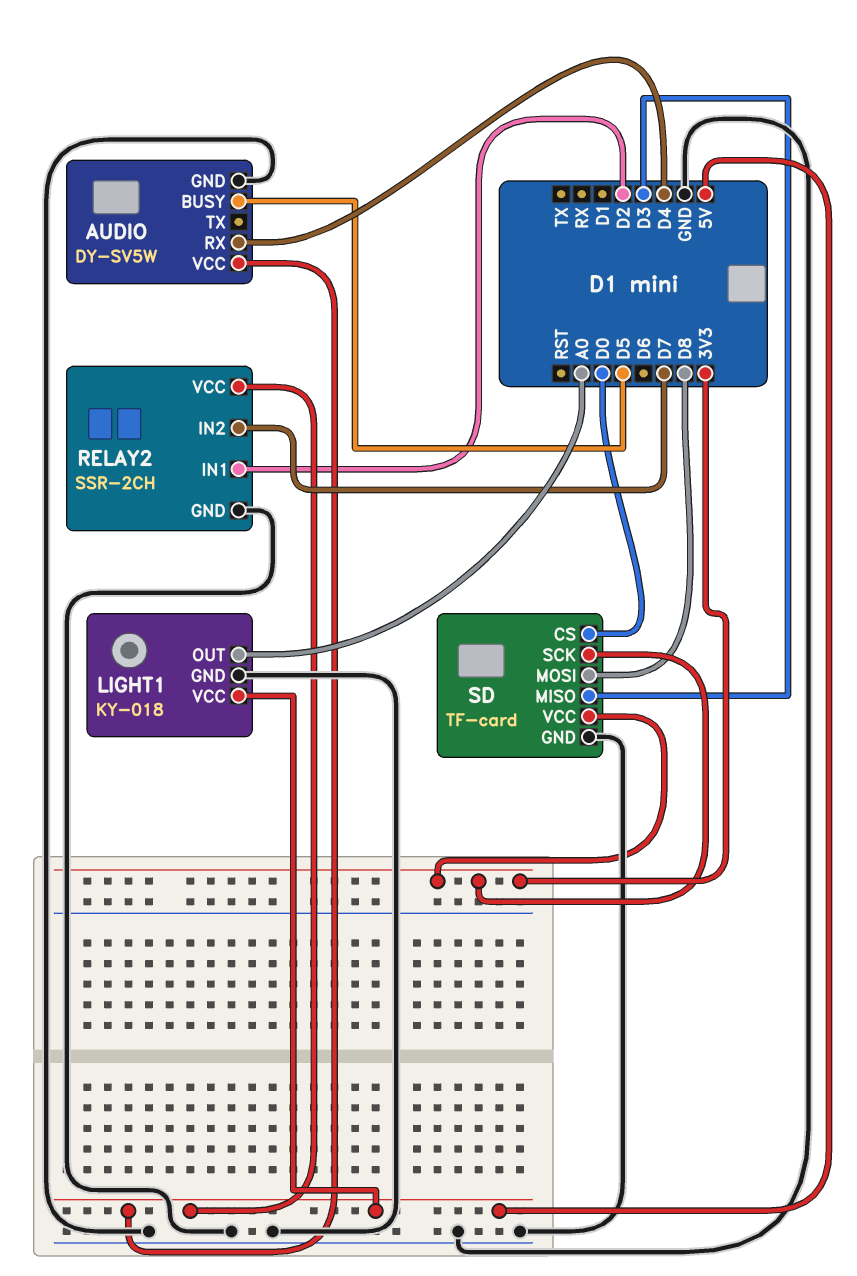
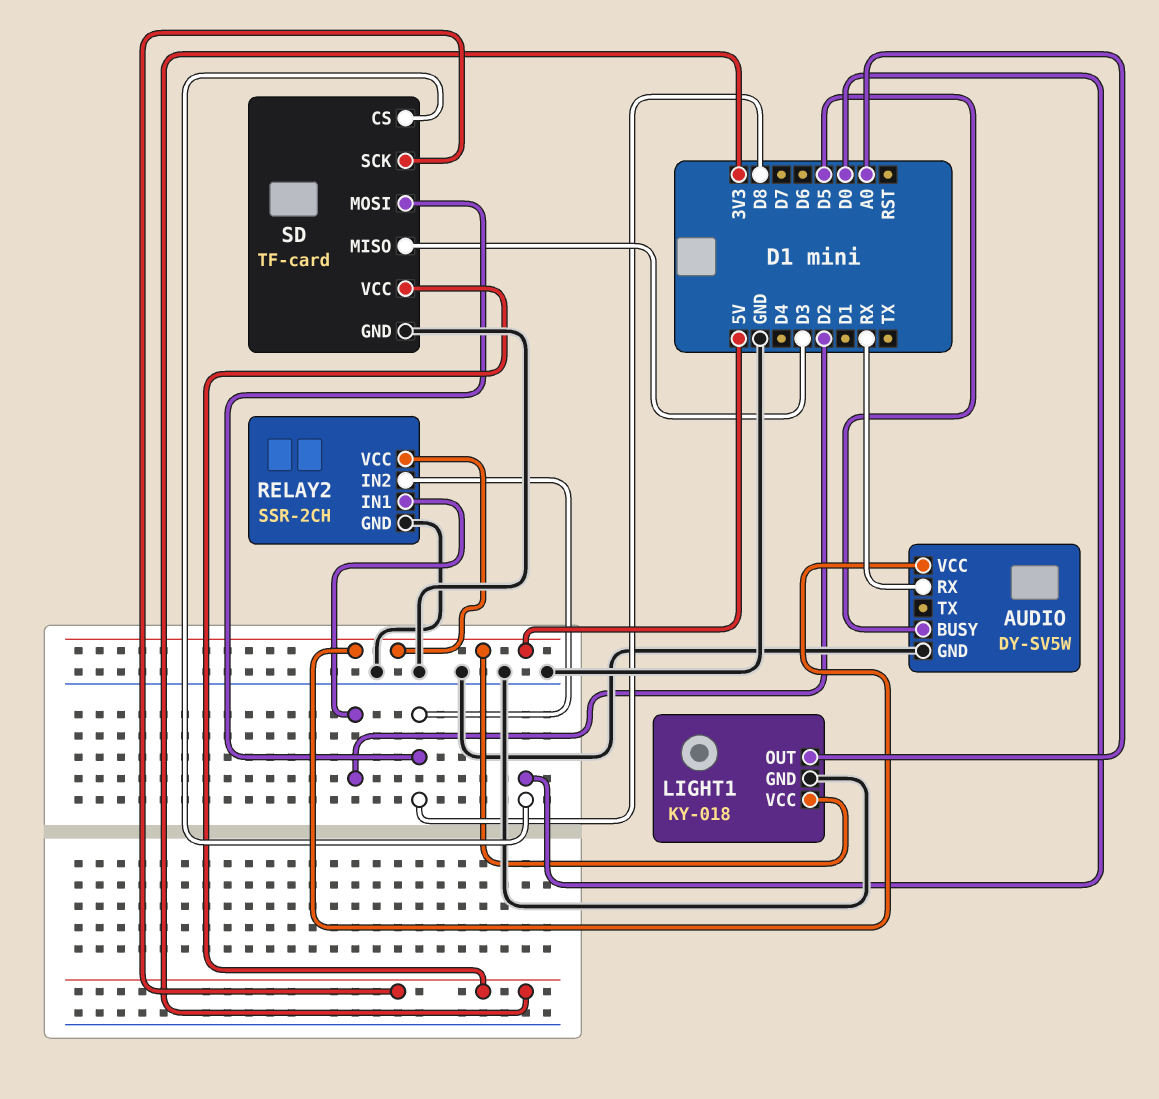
AUDIO pin RX: D4 -> RX
RELAY2 pin IN2: D7 -> D8

